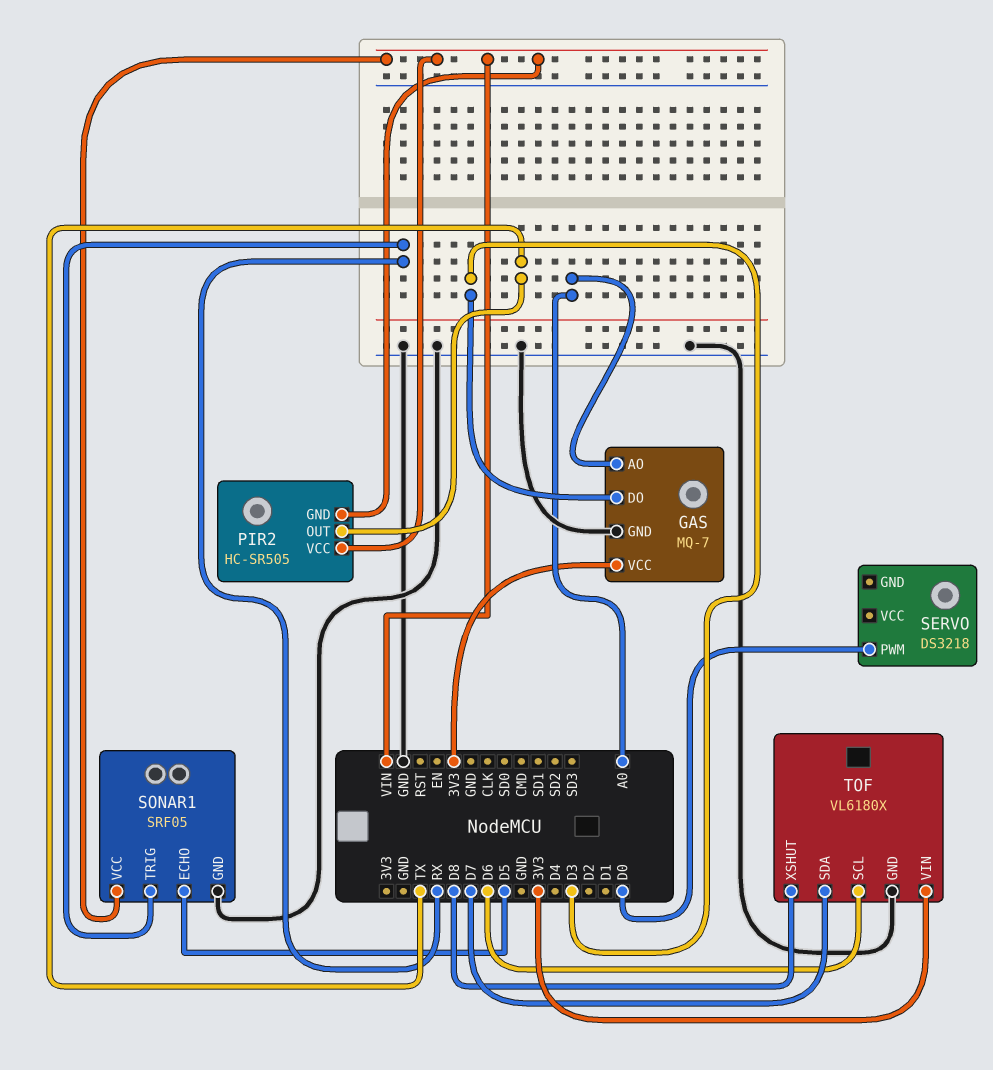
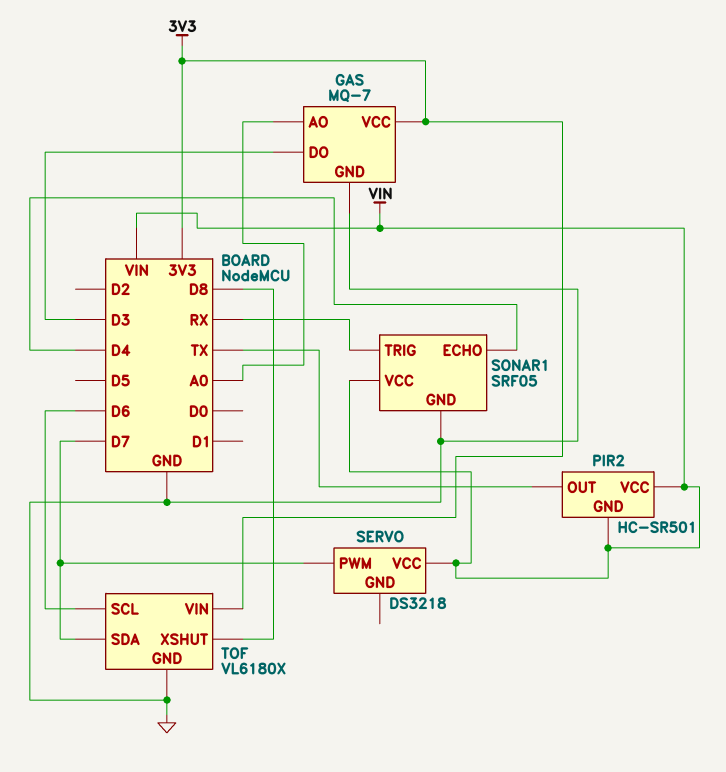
PIR2: HC-SR505 -> HC-SR501
SERVO pin PWM: D0 -> D7
SERVO pin VCC: none -> VIN
SONAR1 pin ECHO: D5 -> D4

